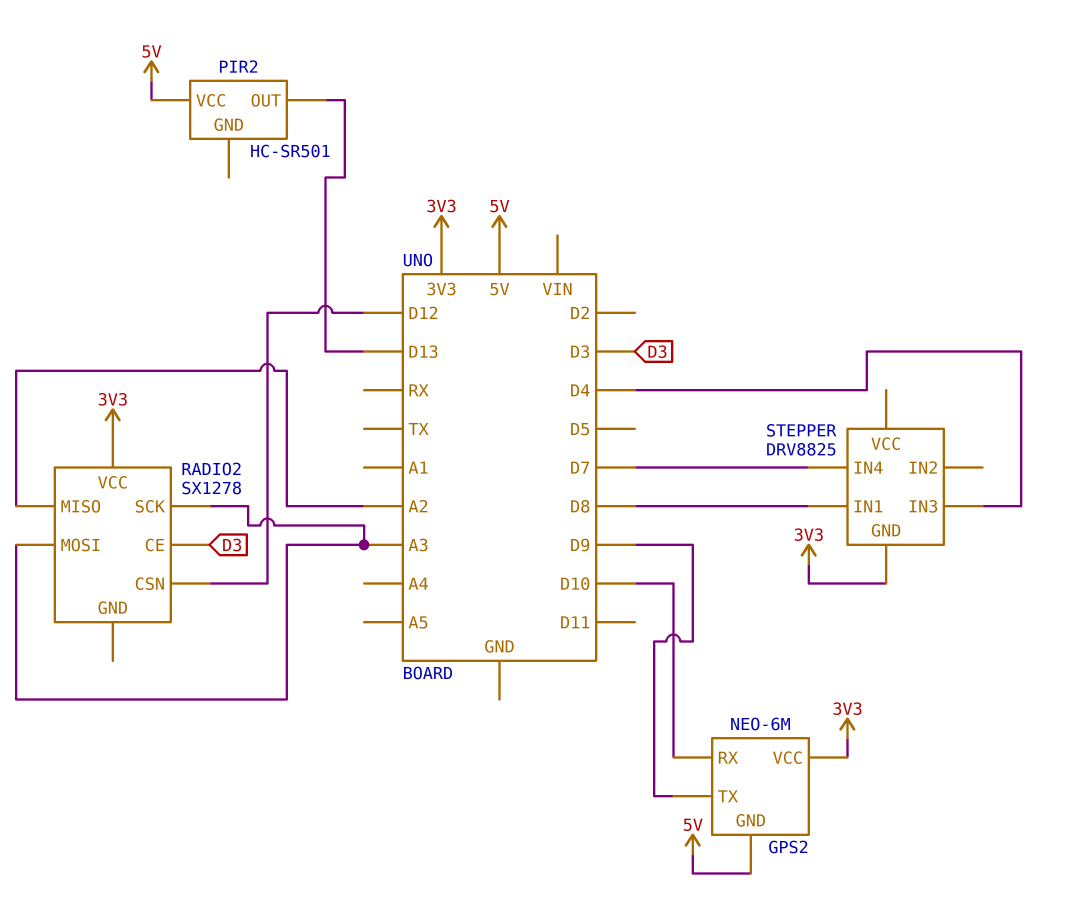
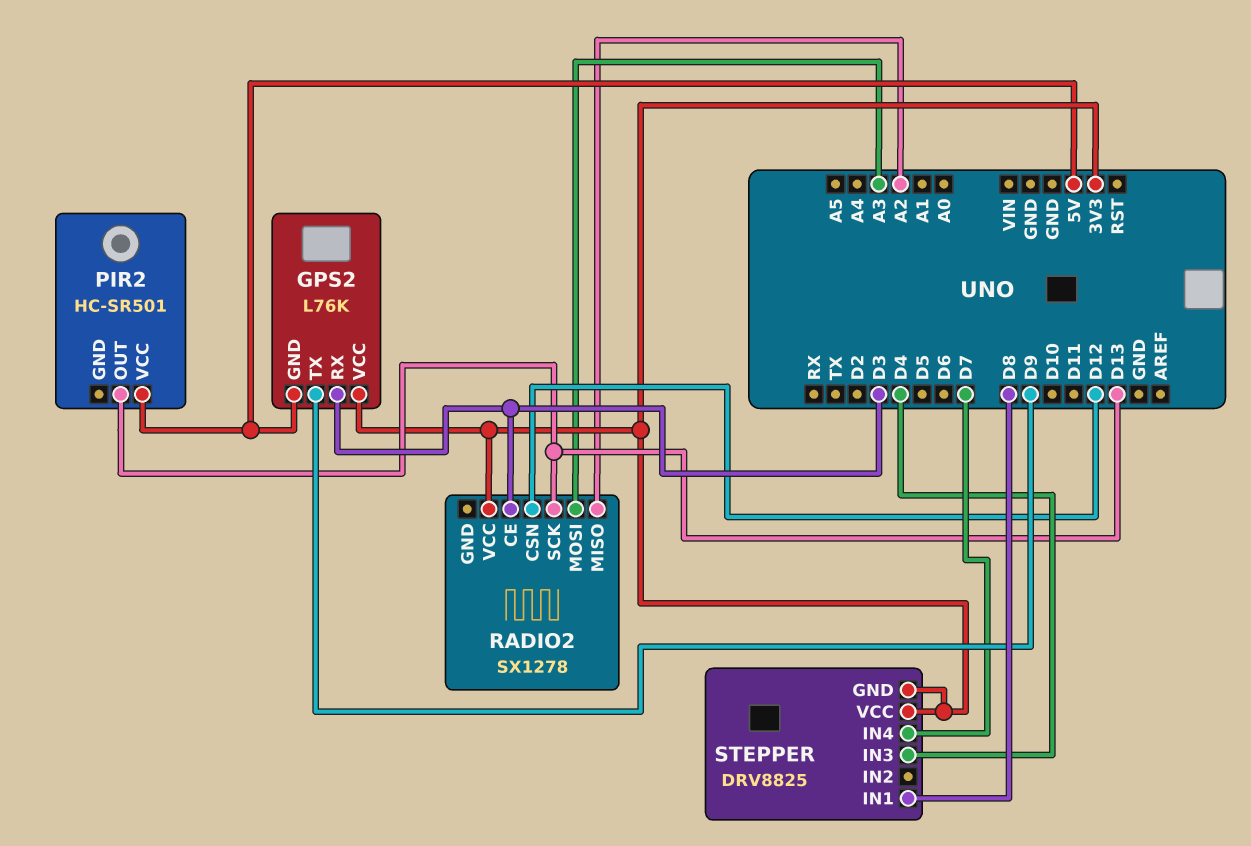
GPS2: NEO-6M -> L76K
GPS2 pin RX: D10 -> D3
RADIO2 pin SCK: A3 -> D13
STEPPER pin VCC: none -> 3V3

